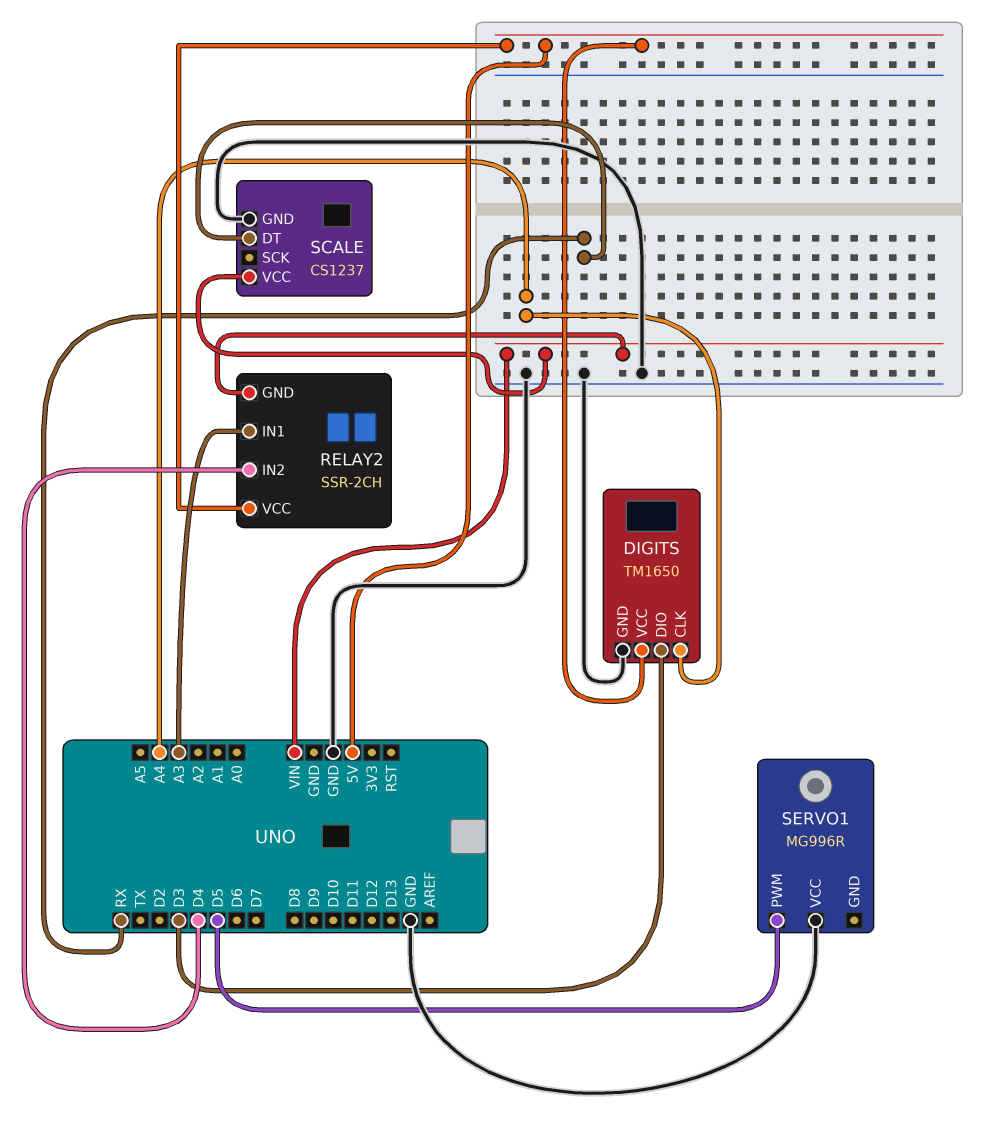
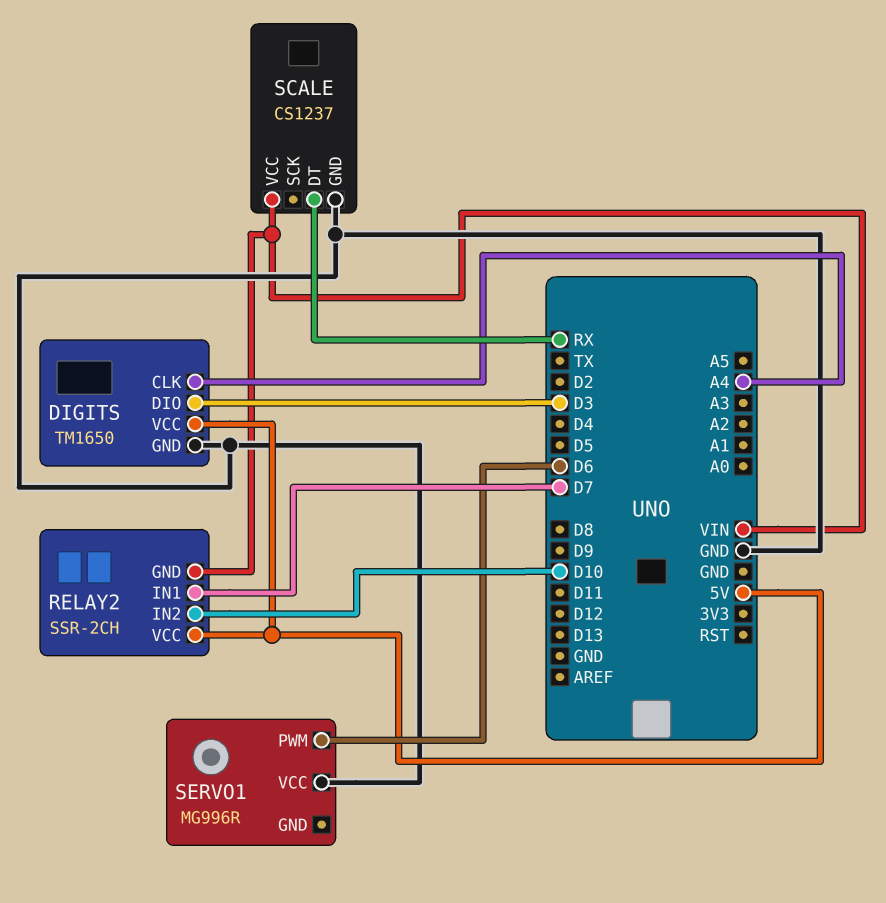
RELAY2 pin IN1: A3 -> D7
RELAY2 pin IN2: D4 -> D10
SERVO1 pin PWM: D5 -> D6

